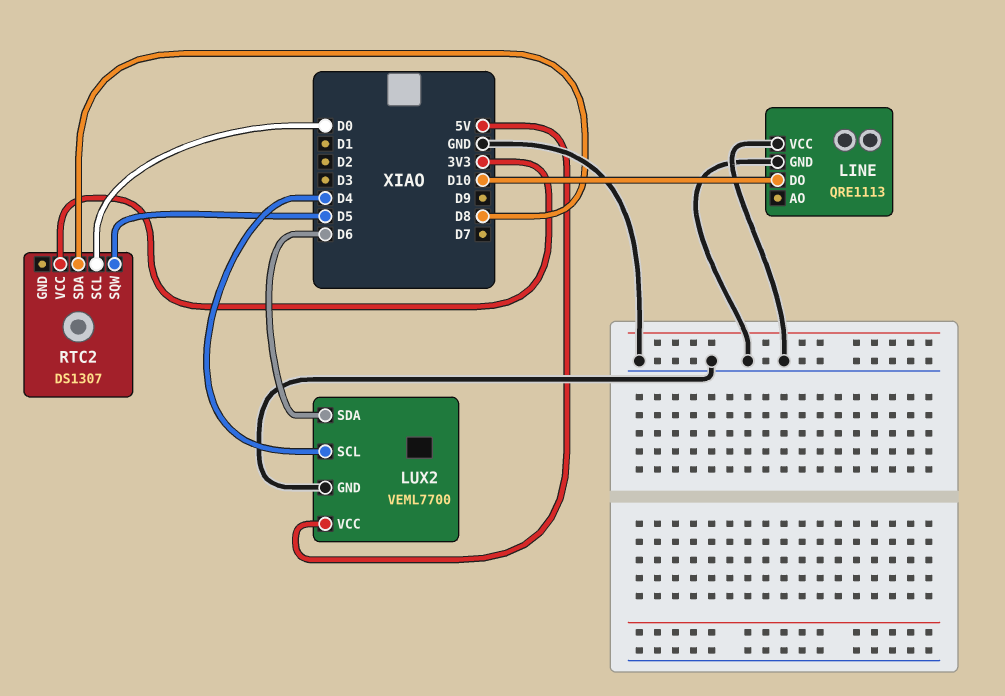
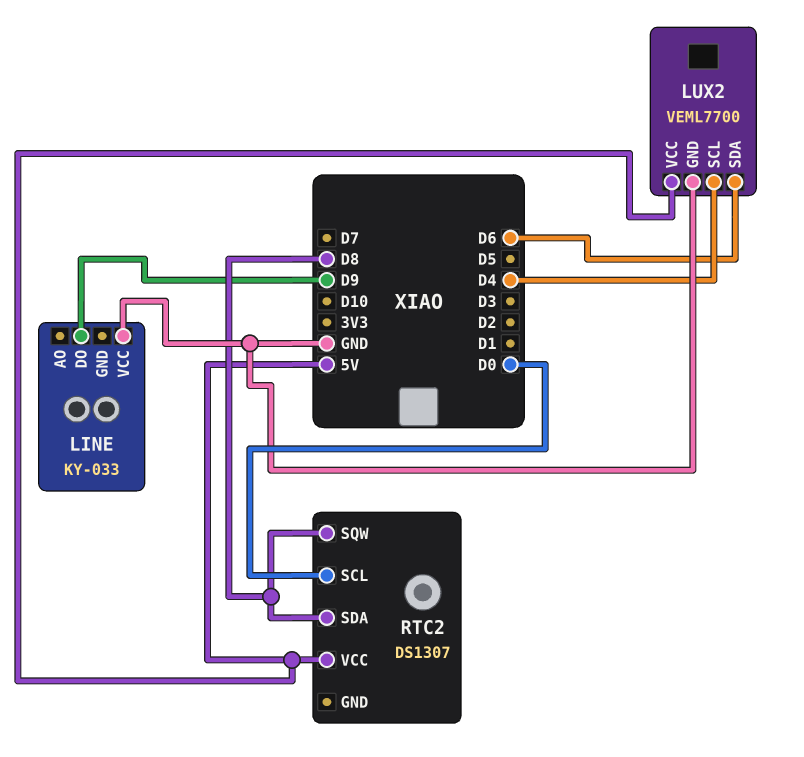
LINE: QRE1113 -> KY-033
LINE pin DO: D10 -> D9
LINE pin GND: GND -> none
RTC2 pin SQW: D5 -> D8
RTC2 pin VCC: 3V3 -> 5V

